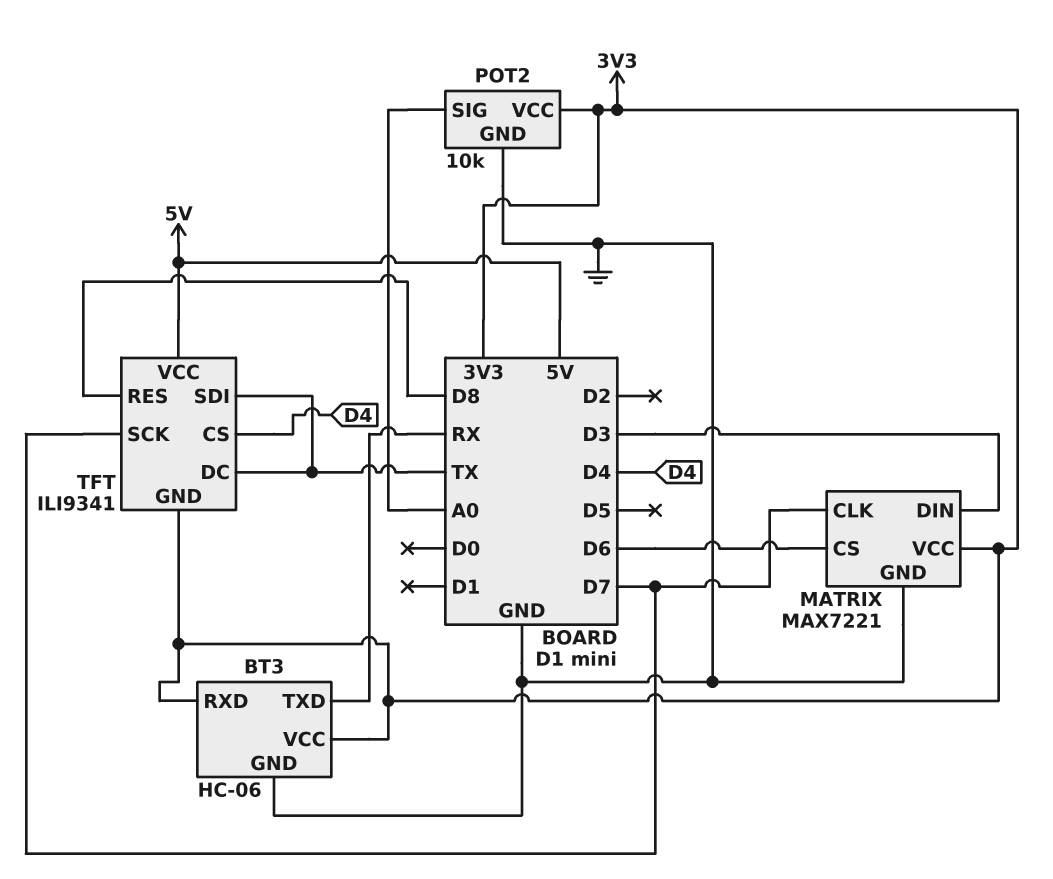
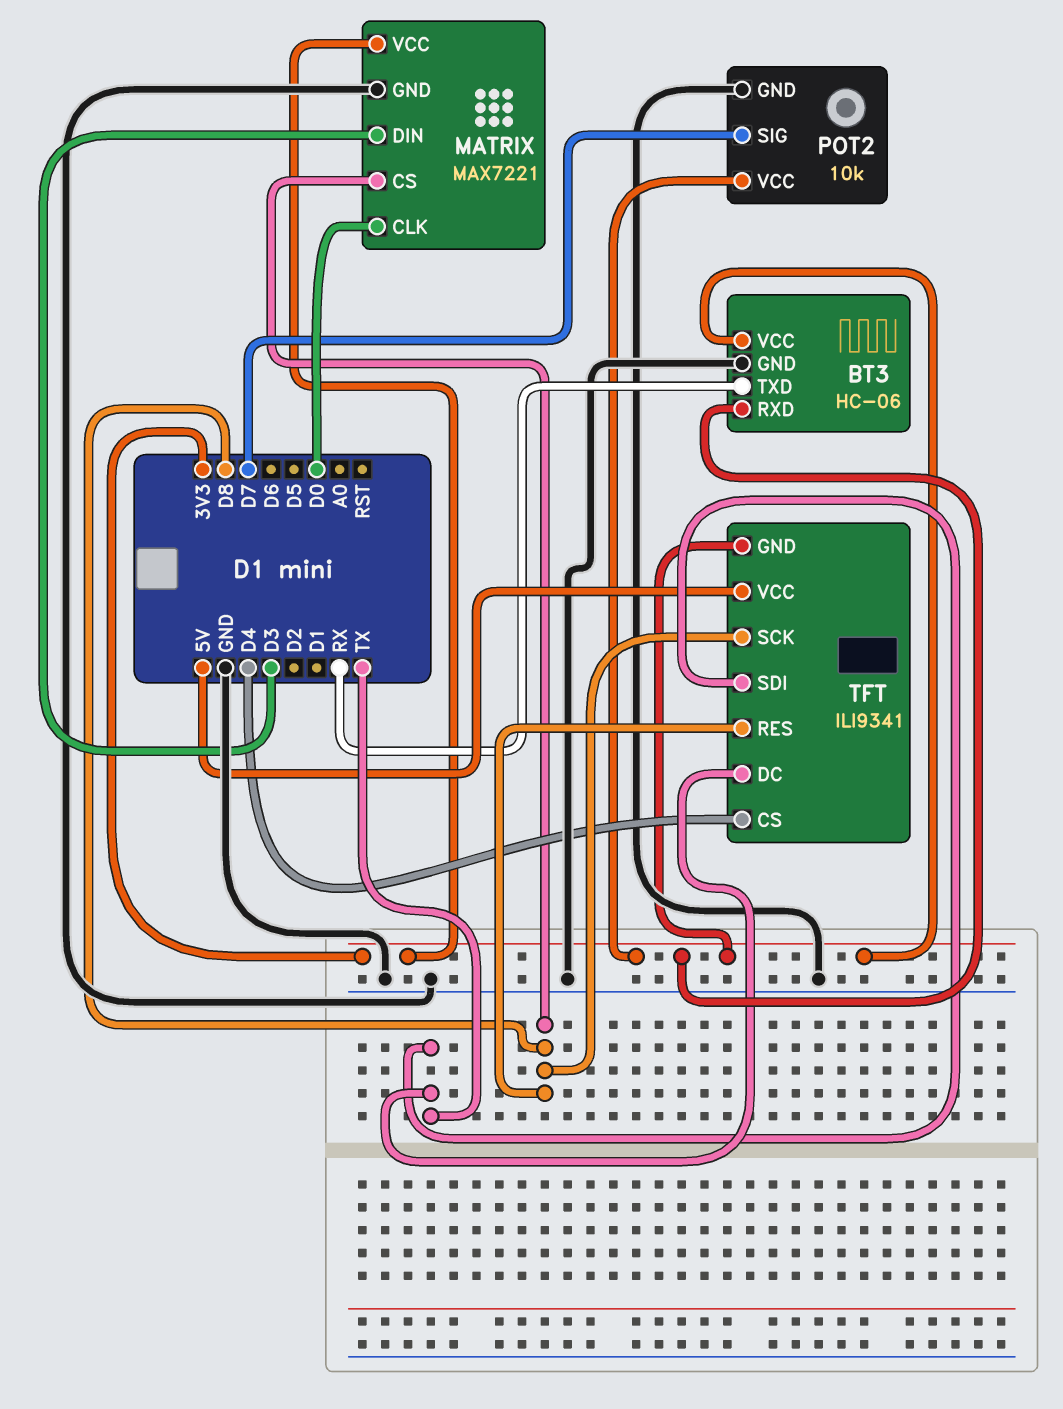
MATRIX pin CLK: D7 -> D0
MATRIX pin CS: D6 -> D8
POT2 pin SIG: A0 -> D7
TFT pin SCK: D7 -> D8

